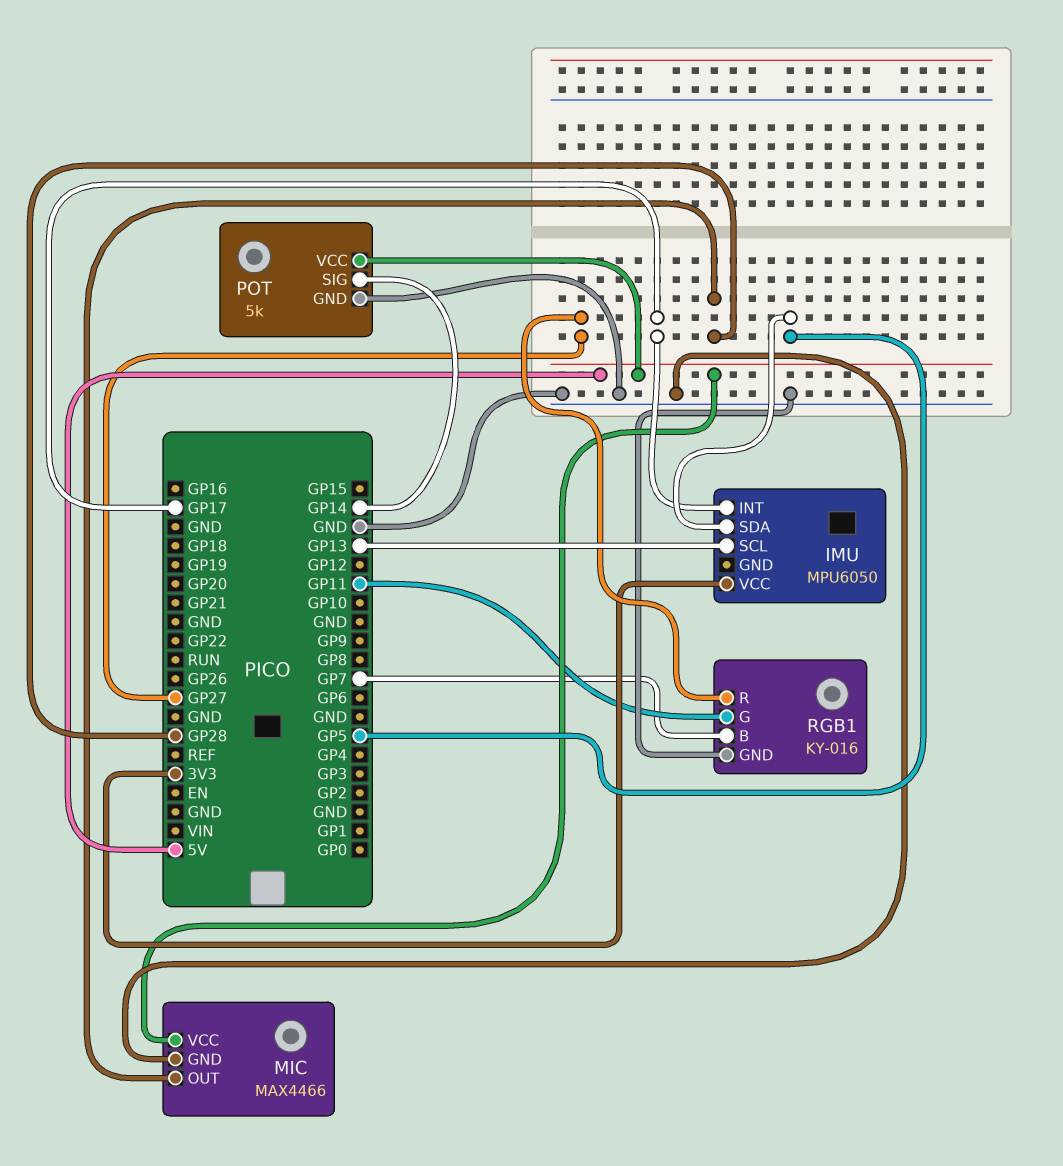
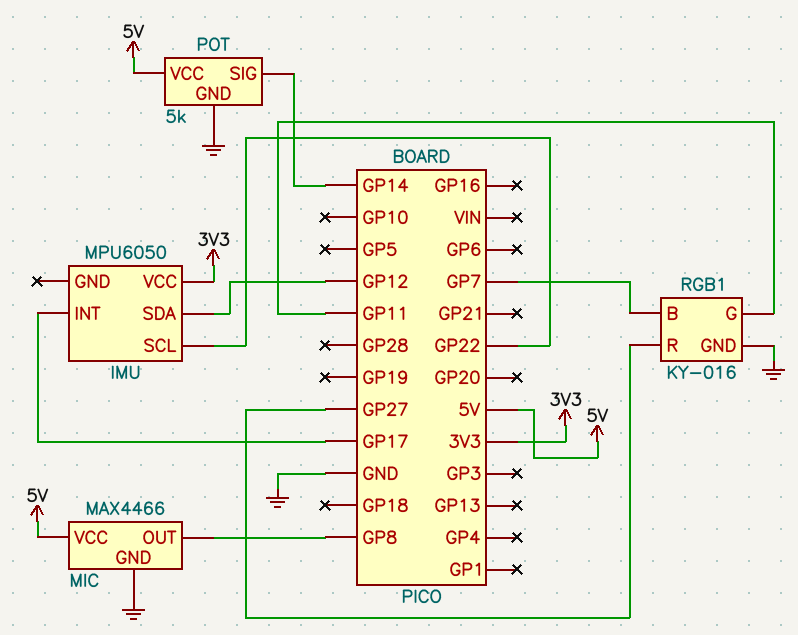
IMU pin SCL: GP13 -> GP22
IMU pin SDA: GP5 -> GP12
MIC pin OUT: GP28 -> GP8

